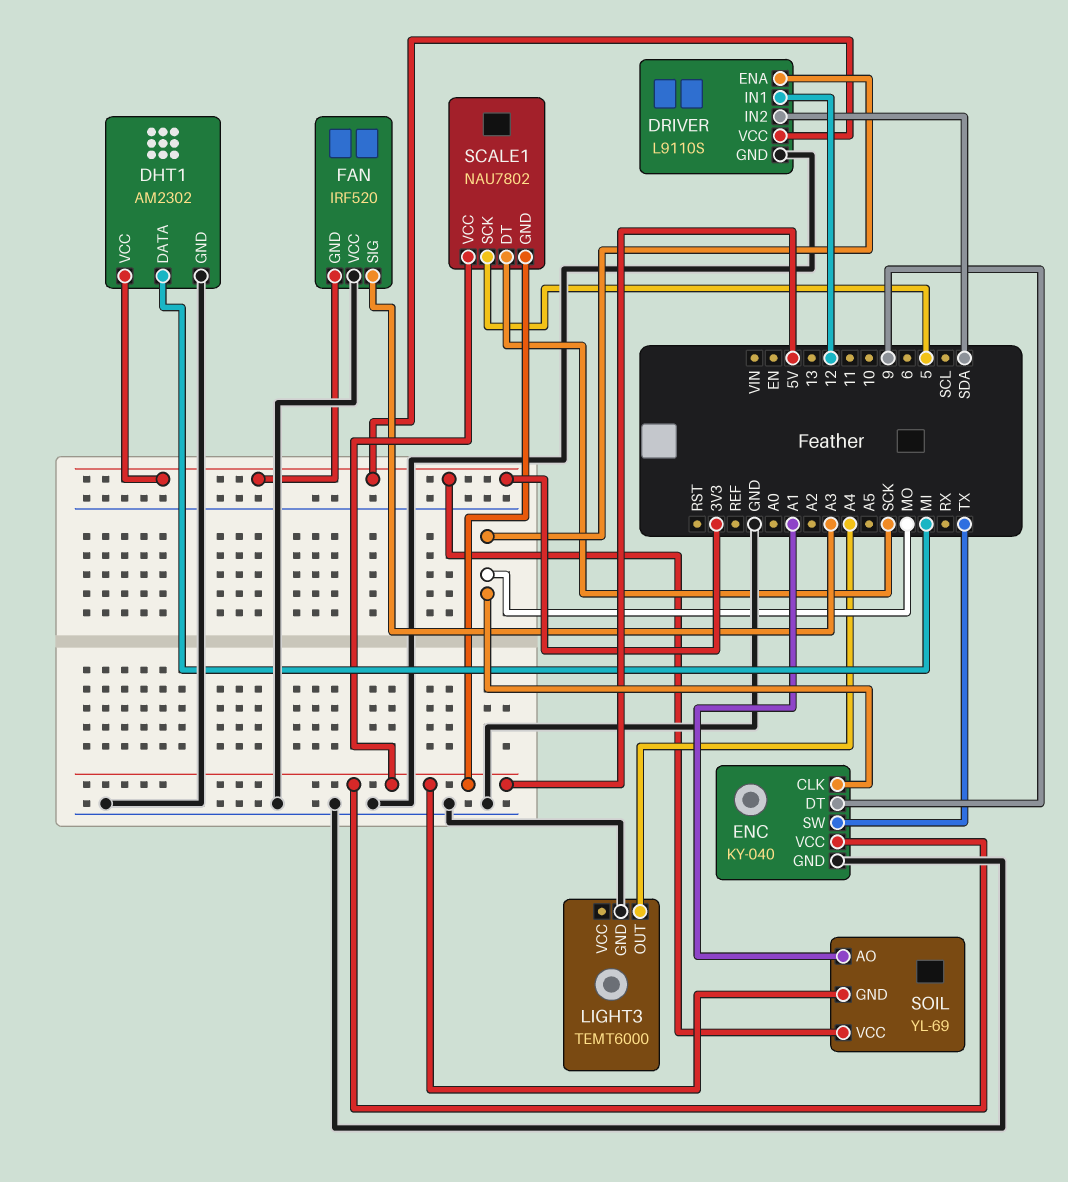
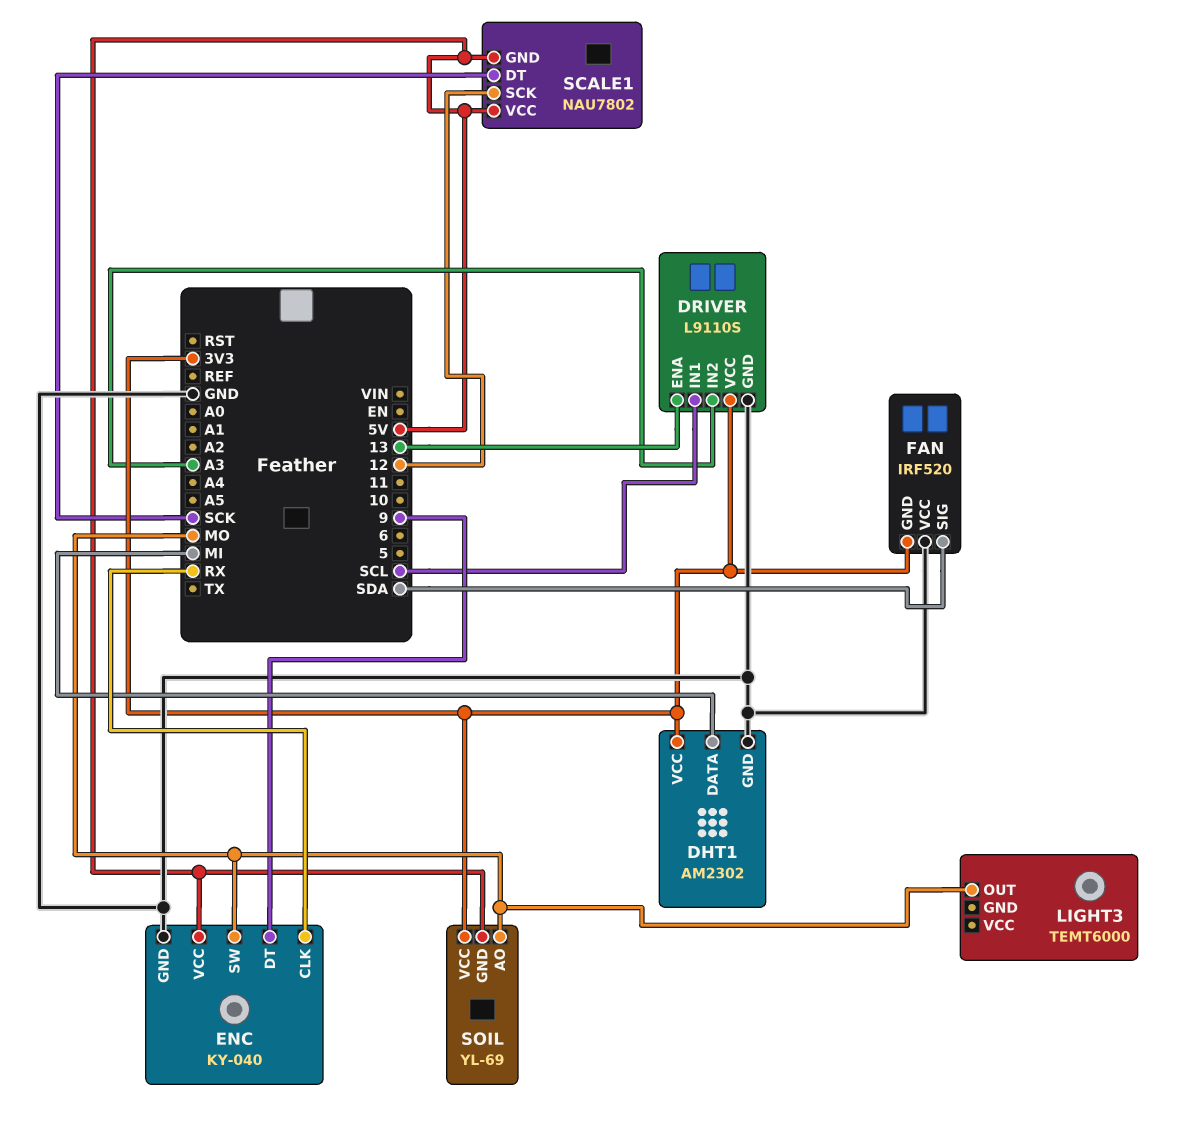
DRIVER pin ENA: MO -> 13
DRIVER pin IN1: 12 -> SCL
DRIVER pin IN2: SDA -> A3
ENC pin CLK: MO -> RX
ENC pin SW: TX -> MO
FAN pin SIG: A3 -> SDA
LIGHT3 pin GND: GND -> none
LIGHT3 pin OUT: A4 -> MO
SCALE1 pin SCK: 5 -> 12
SOIL pin AO: A1 -> MO

